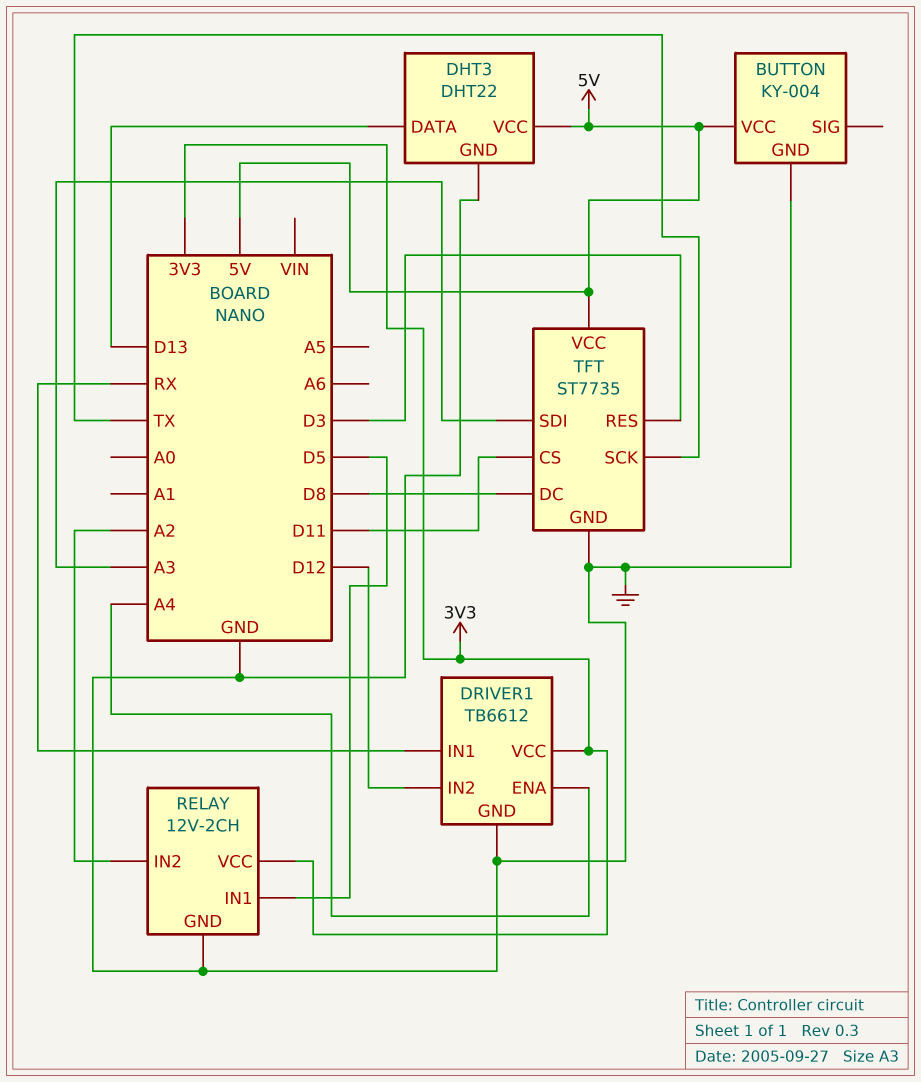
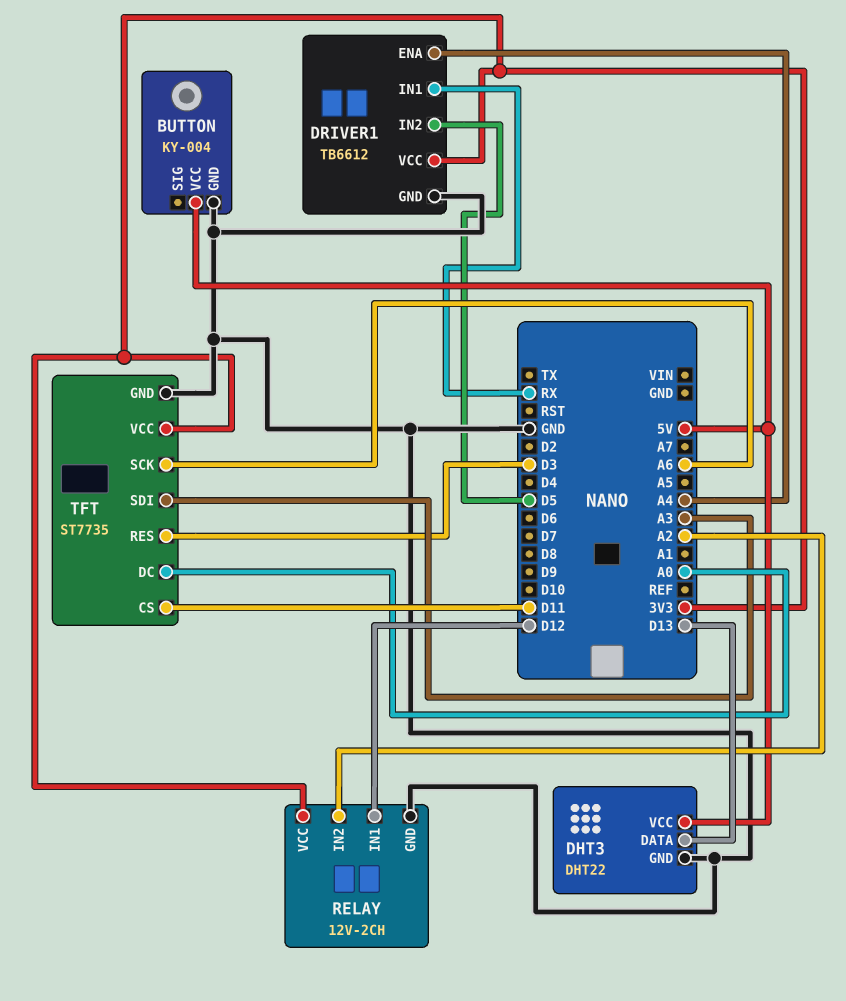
DRIVER1 pin IN2: D12 -> D5
RELAY pin IN1: D5 -> D12
TFT pin DC: D8 -> A0
TFT pin SCK: TX -> A6
TFT pin VCC: 5V -> 3V3

